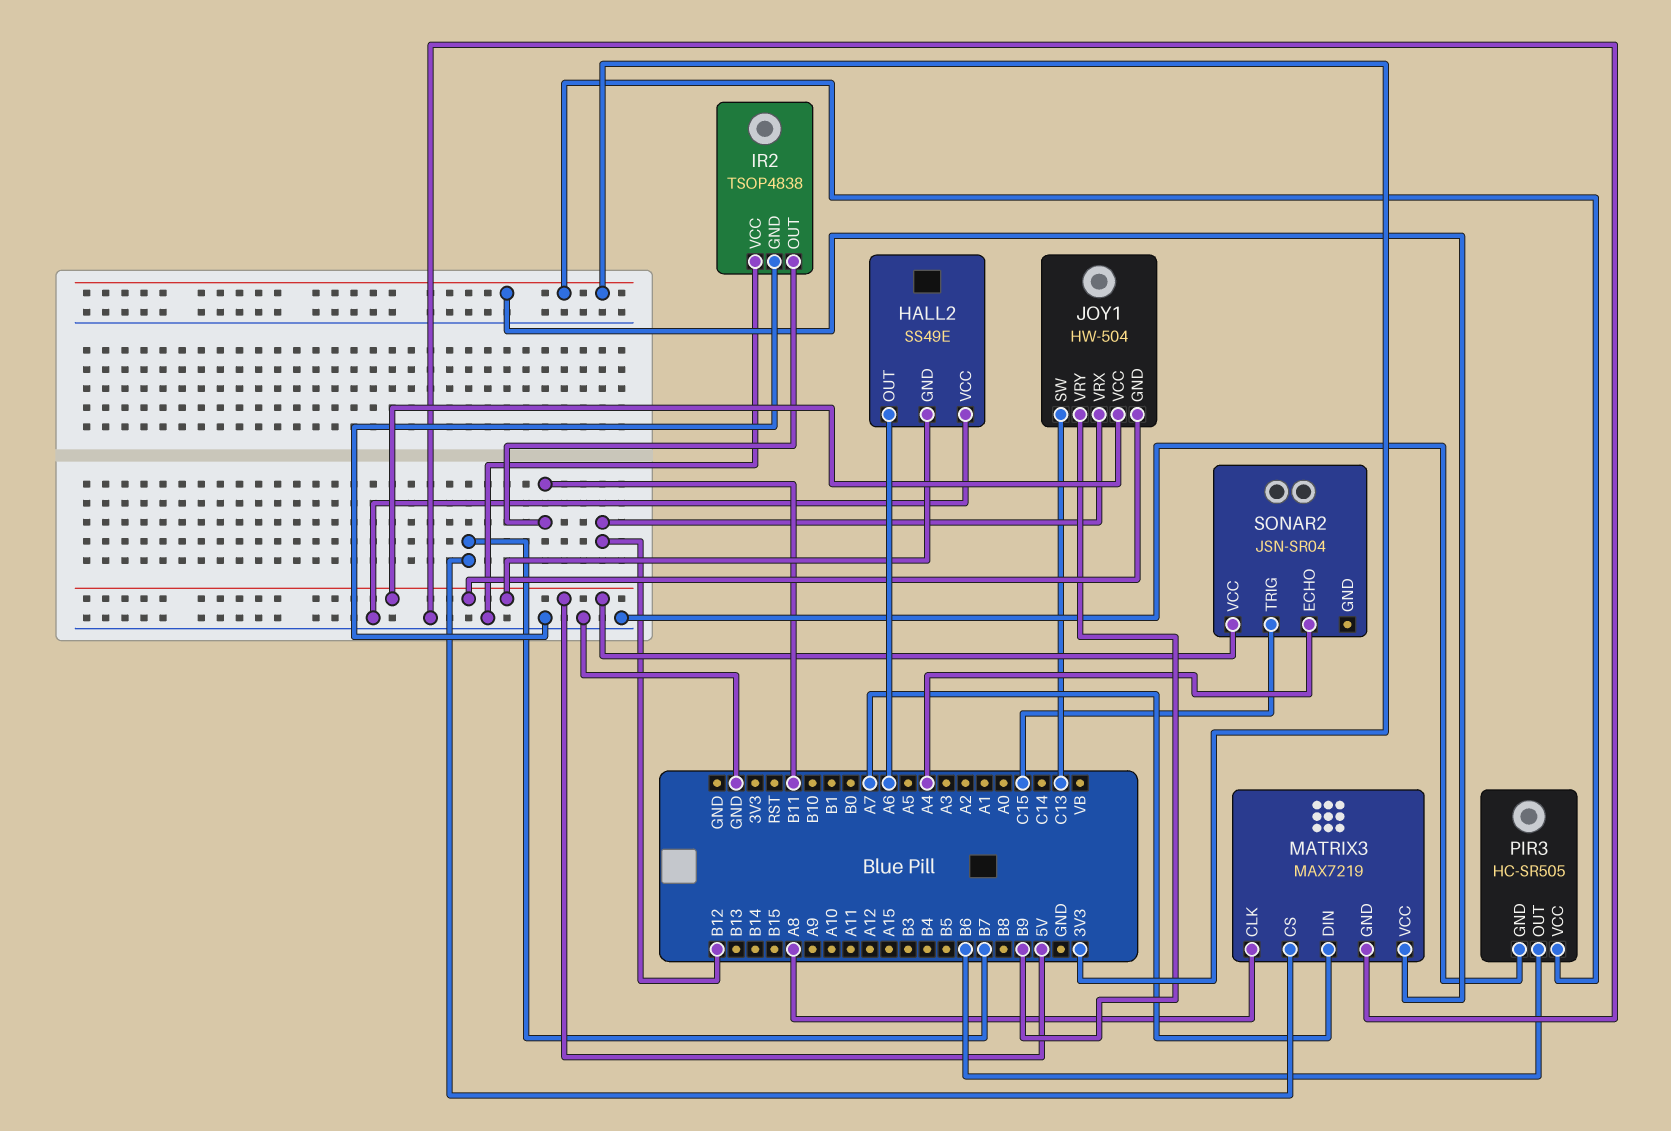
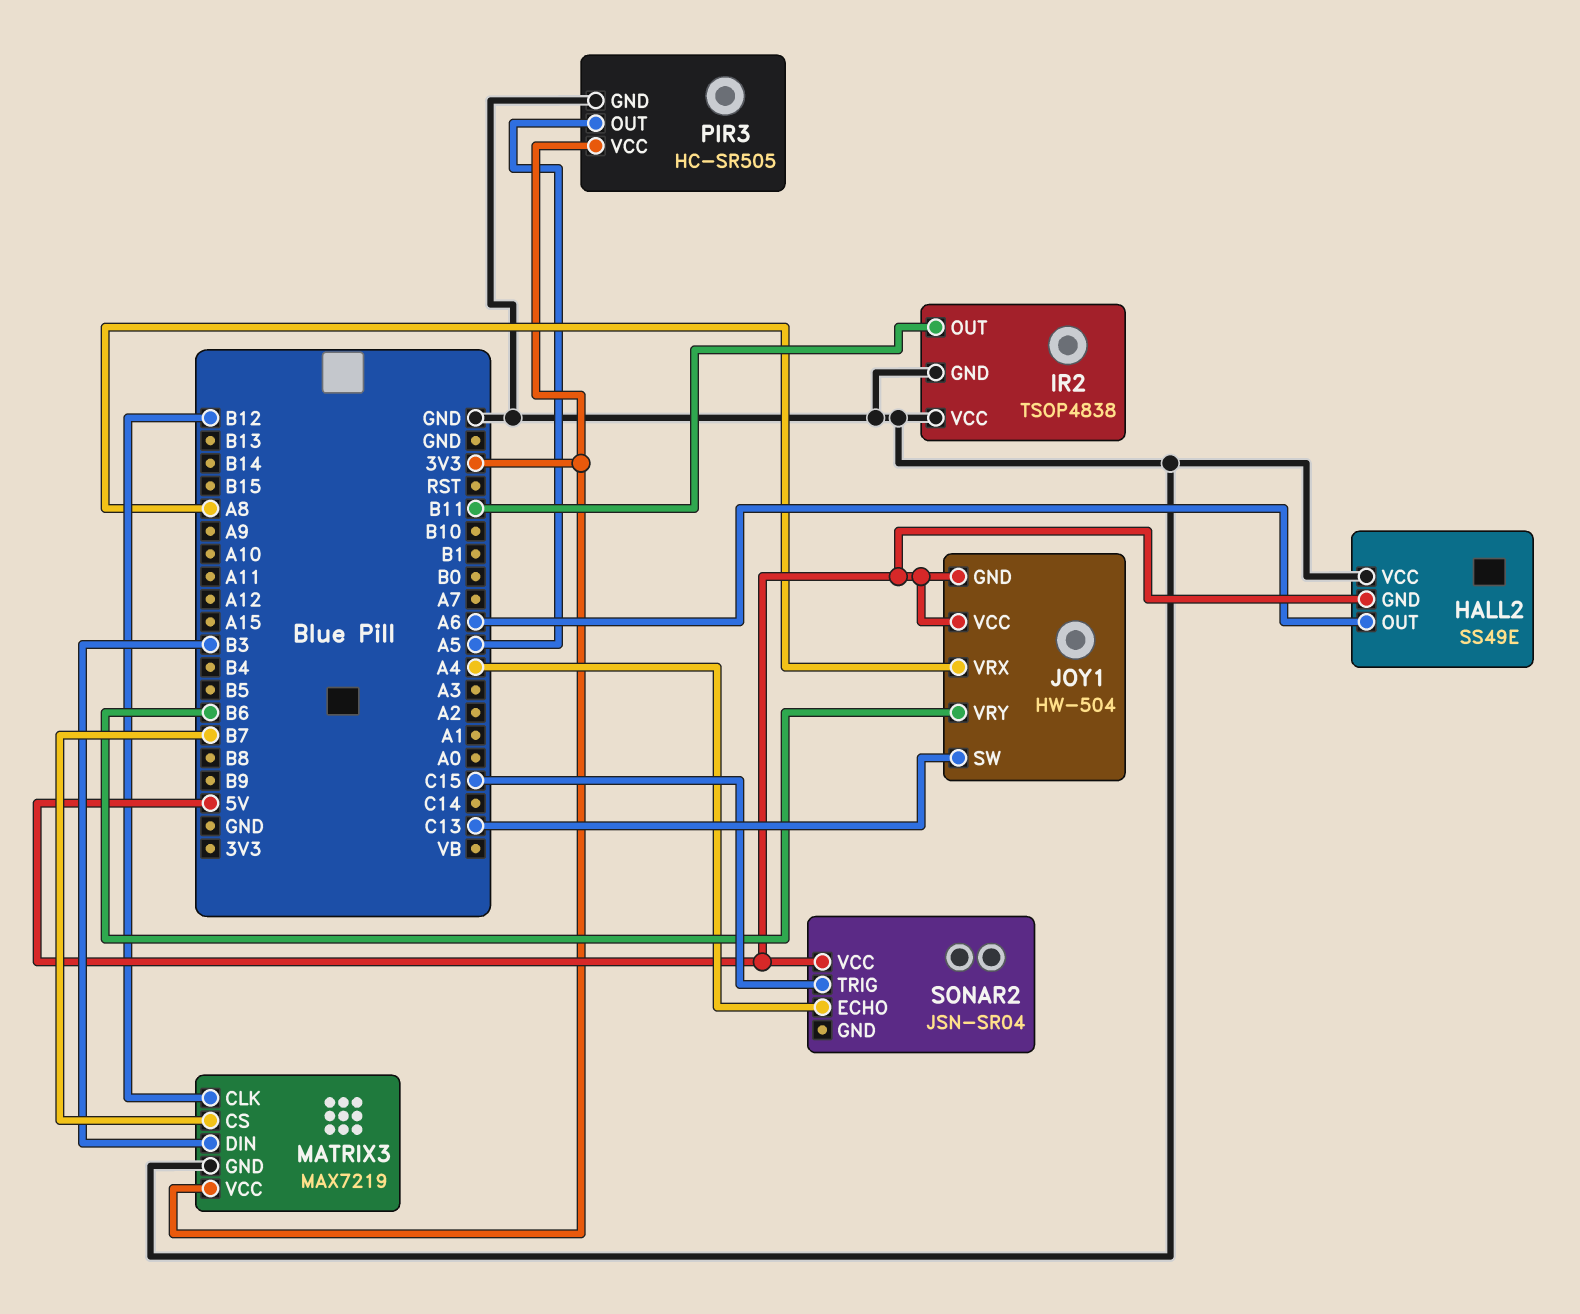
JOY1 pin VRX: B12 -> A8
JOY1 pin VRY: B9 -> B6
MATRIX3 pin CLK: A8 -> B12
MATRIX3 pin DIN: A7 -> B3
PIR3 pin OUT: B6 -> A5

